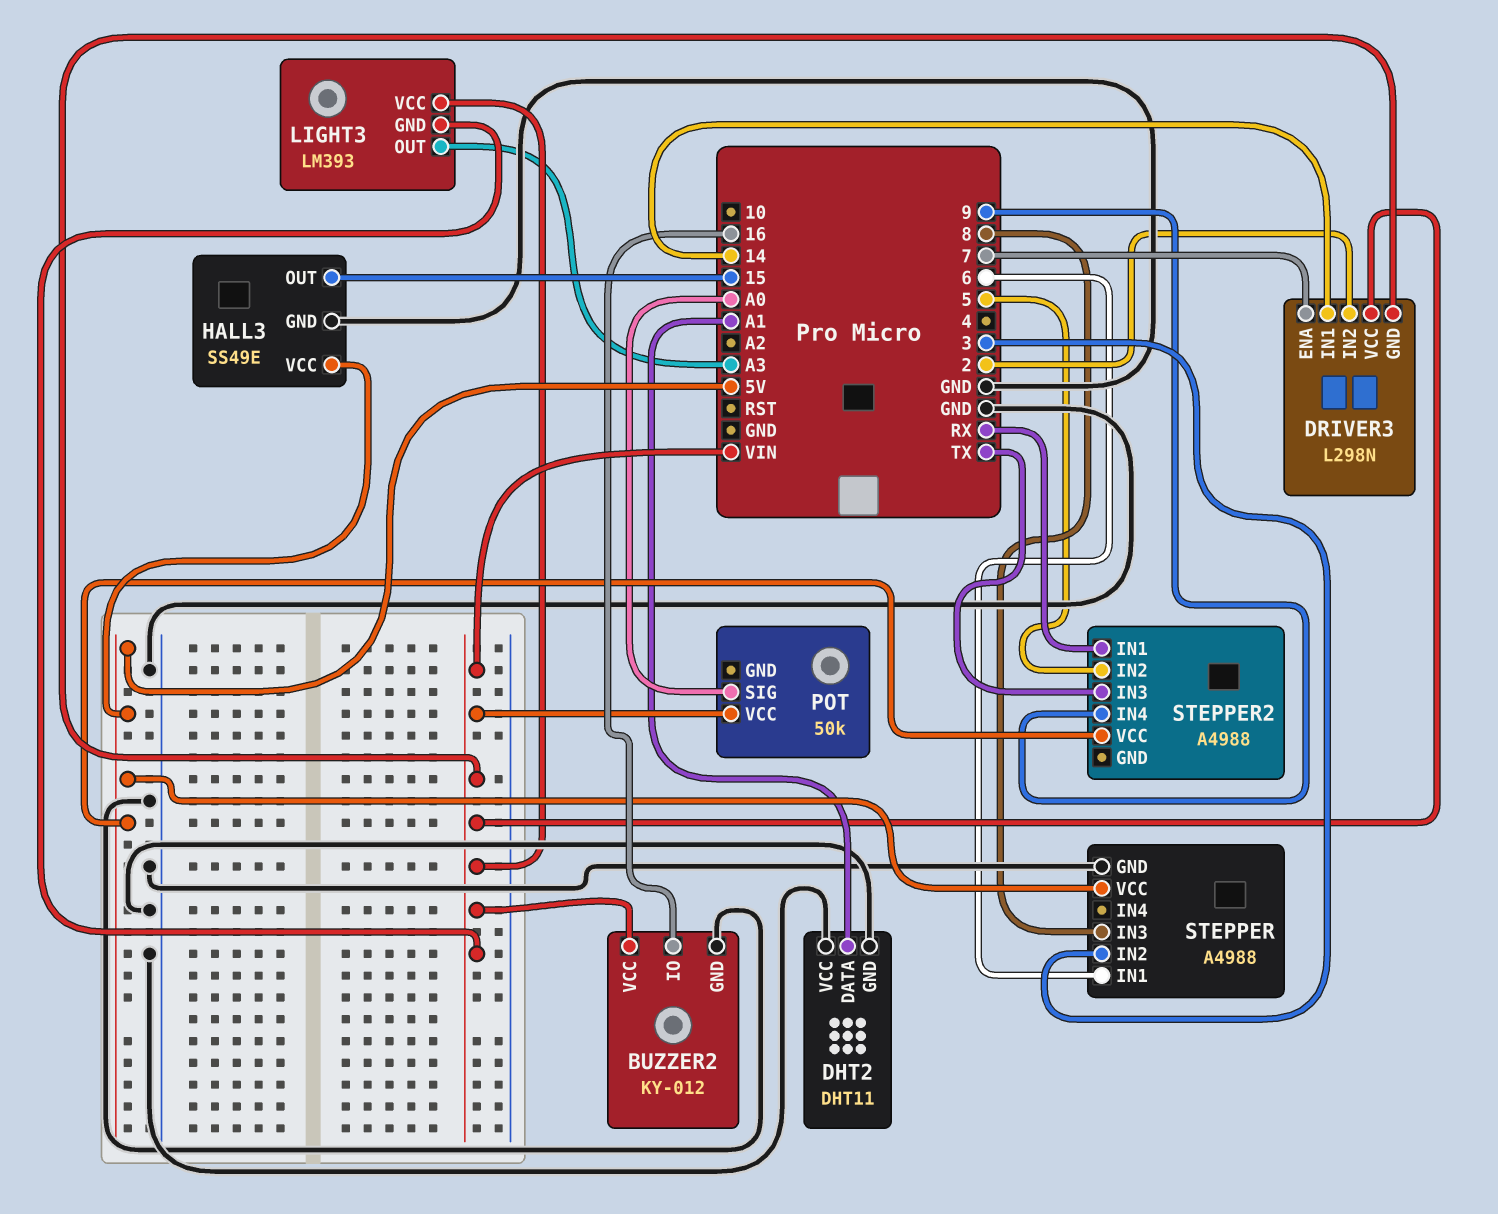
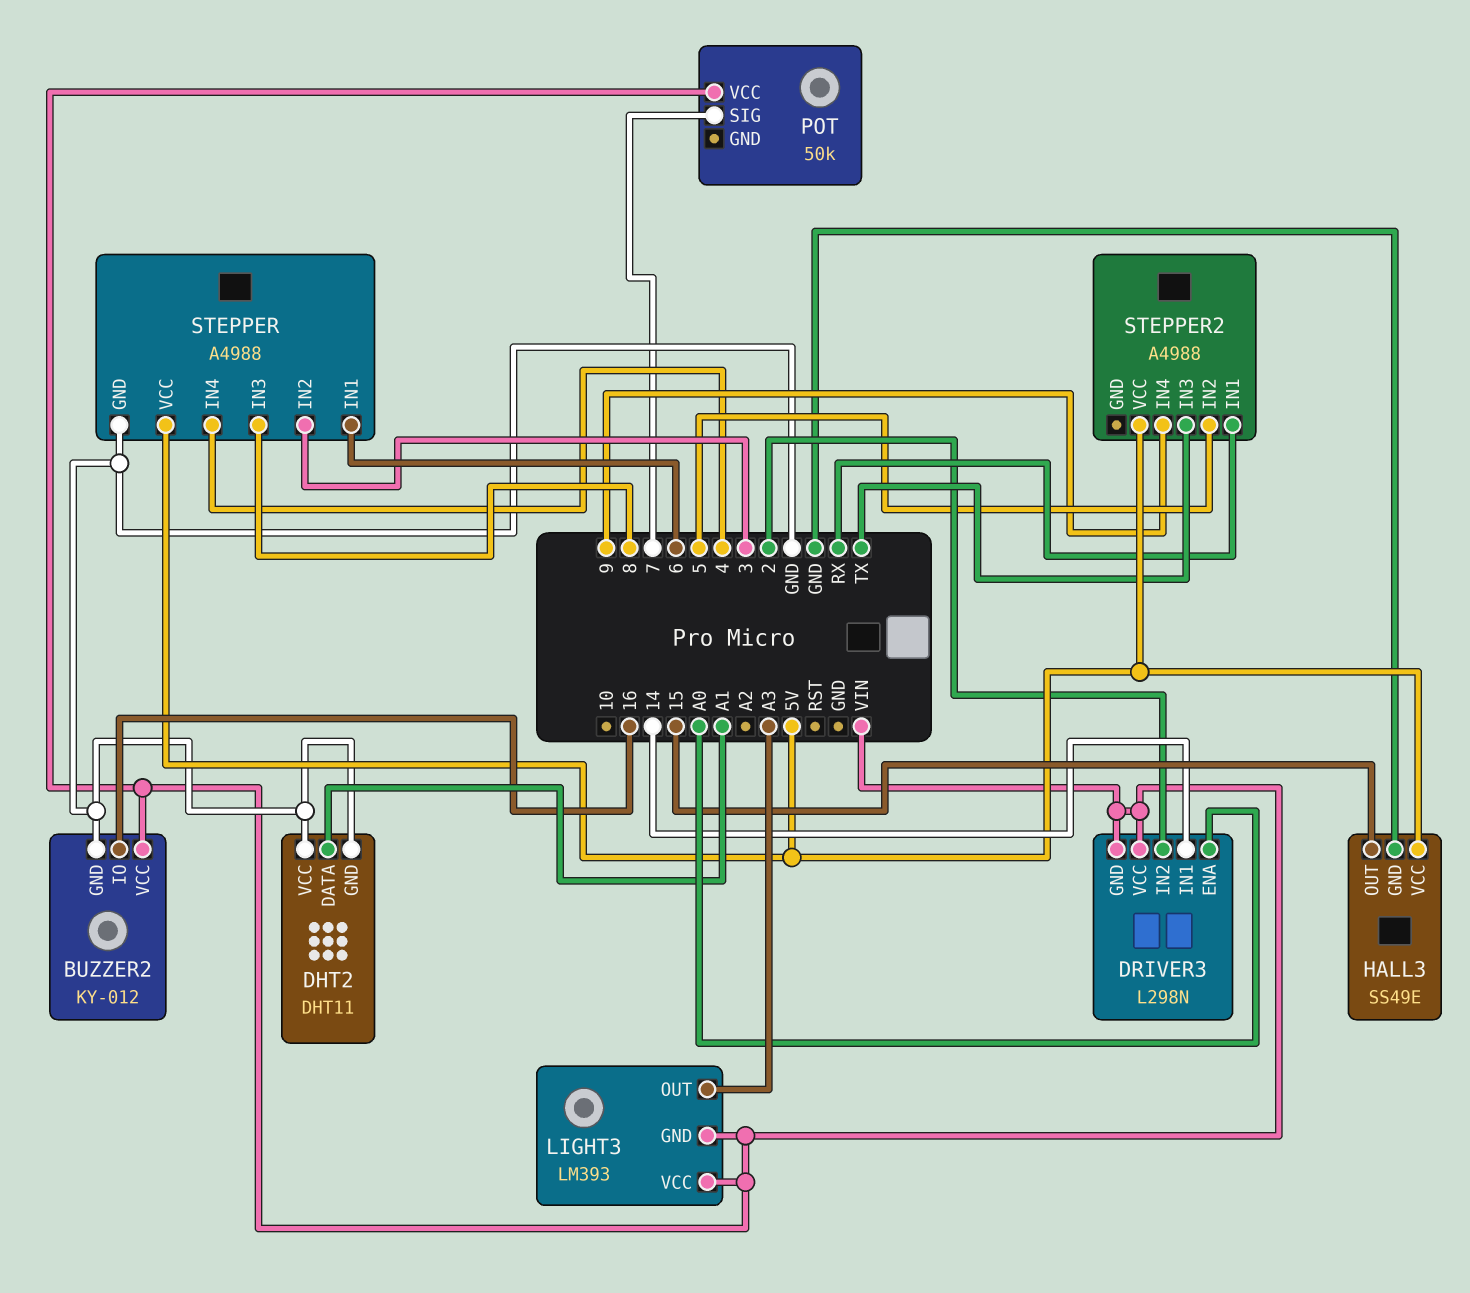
DRIVER3 pin ENA: 7 -> A0
POT pin SIG: A0 -> 7
STEPPER pin IN4: none -> 4

